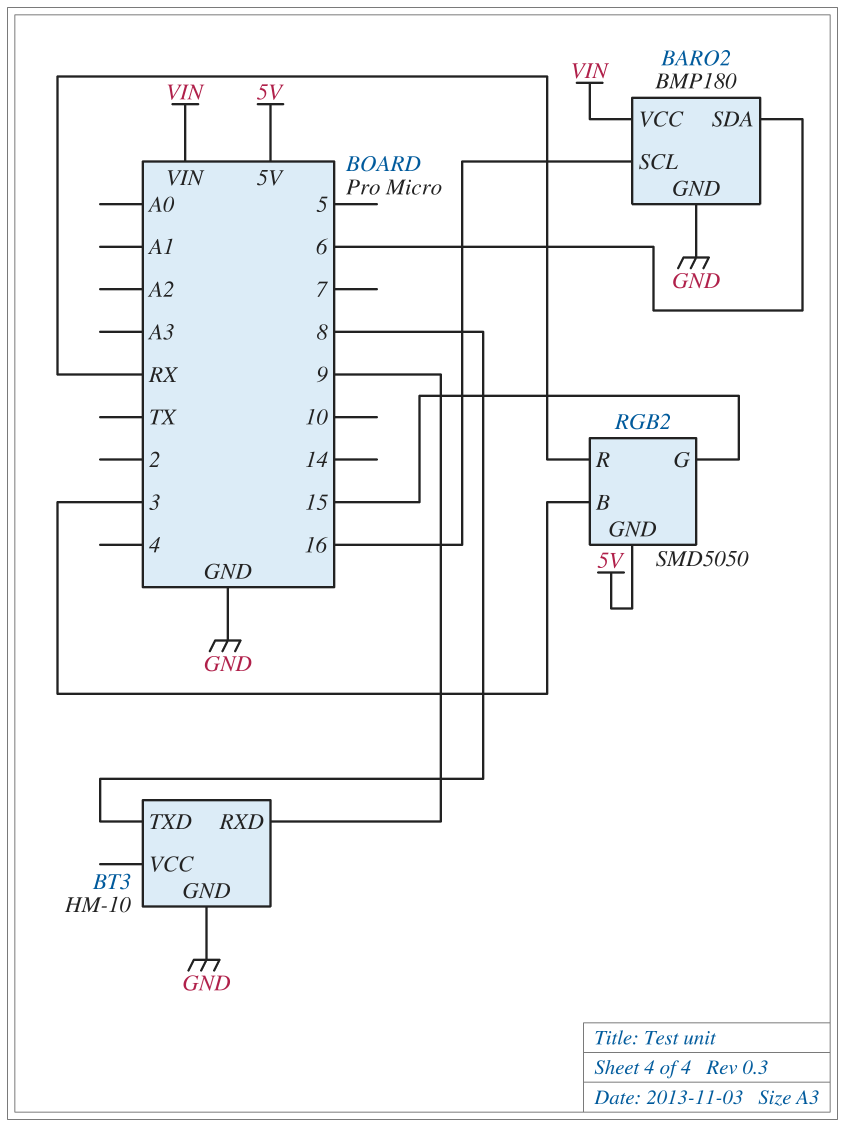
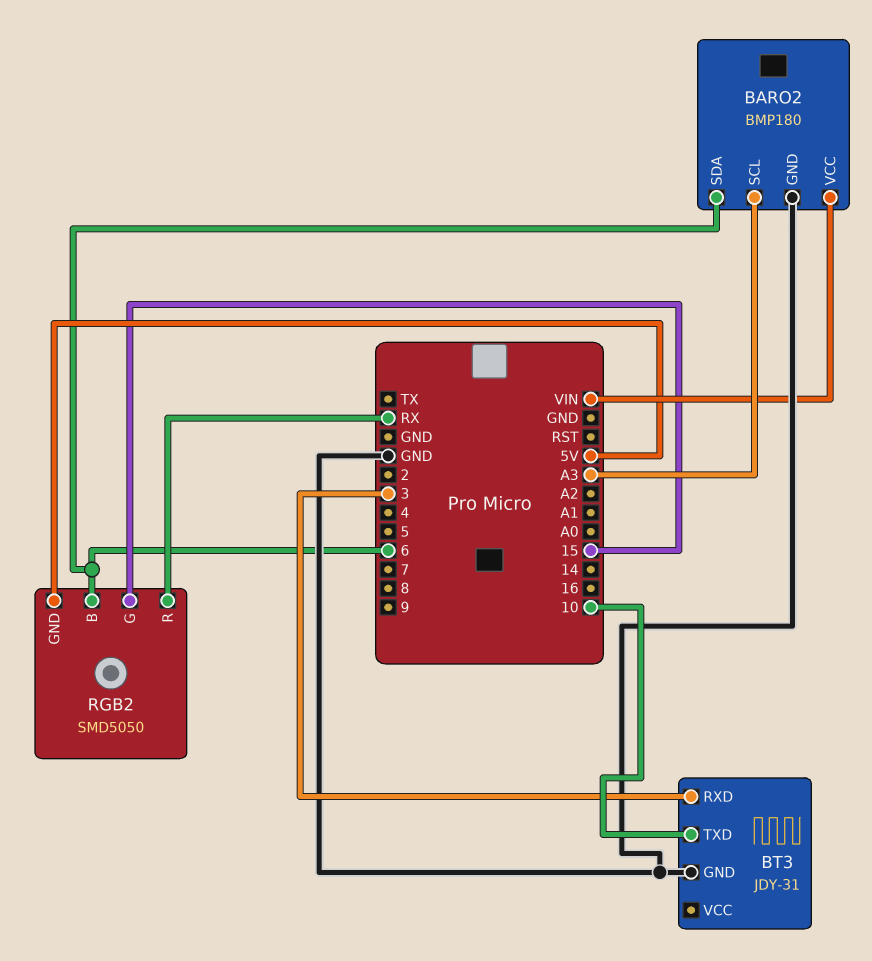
BARO2 pin SCL: 16 -> A3
BT3: HM-10 -> JDY-31
BT3 pin RXD: 9 -> 3
BT3 pin TXD: 8 -> 10
RGB2 pin B: 3 -> 6

